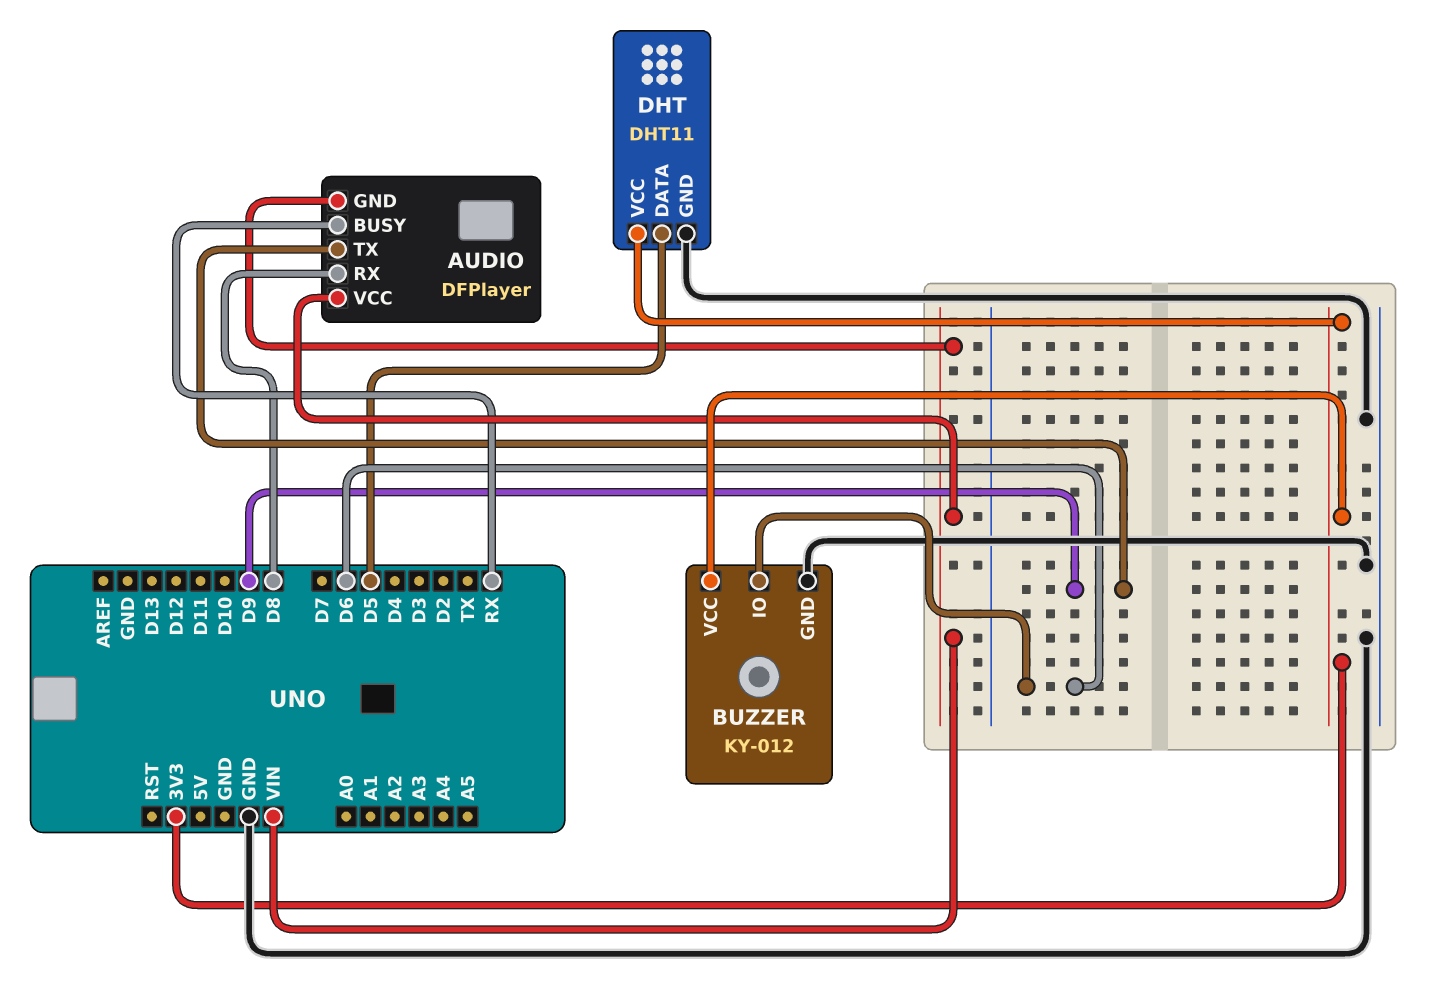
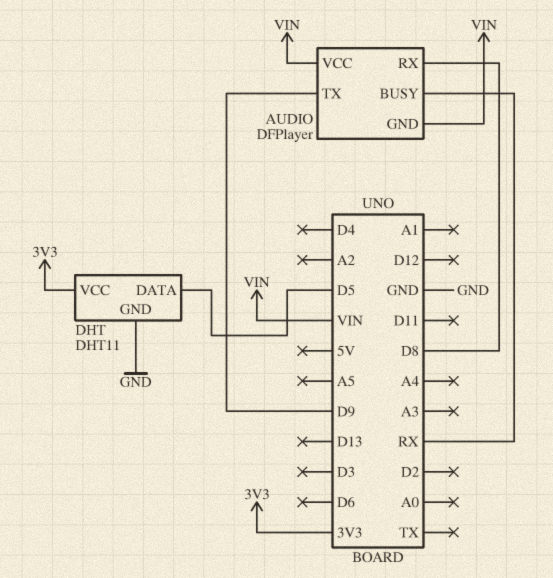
BUZZER: KY-012 -> none
BUZZER pin GND: GND -> none
BUZZER pin IO: D6 -> none
BUZZER pin VCC: 3V3 -> none

